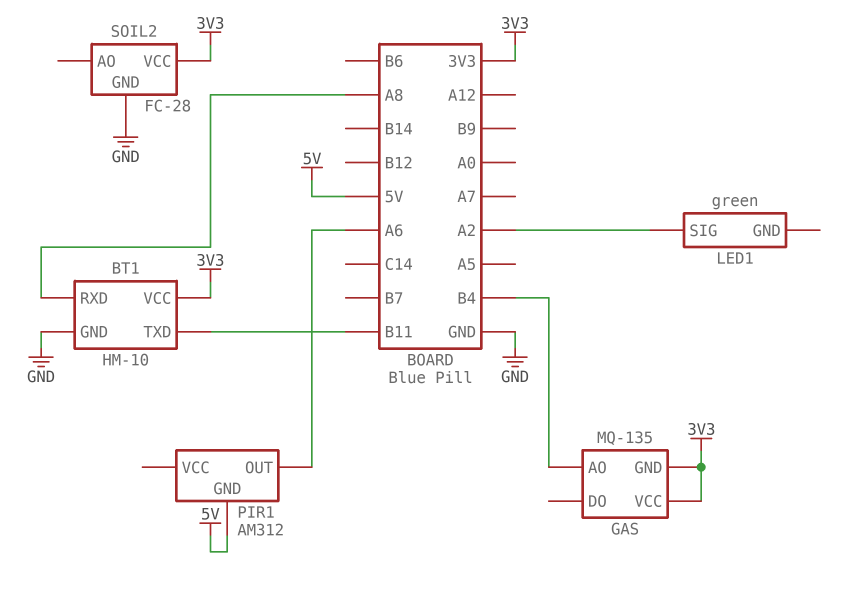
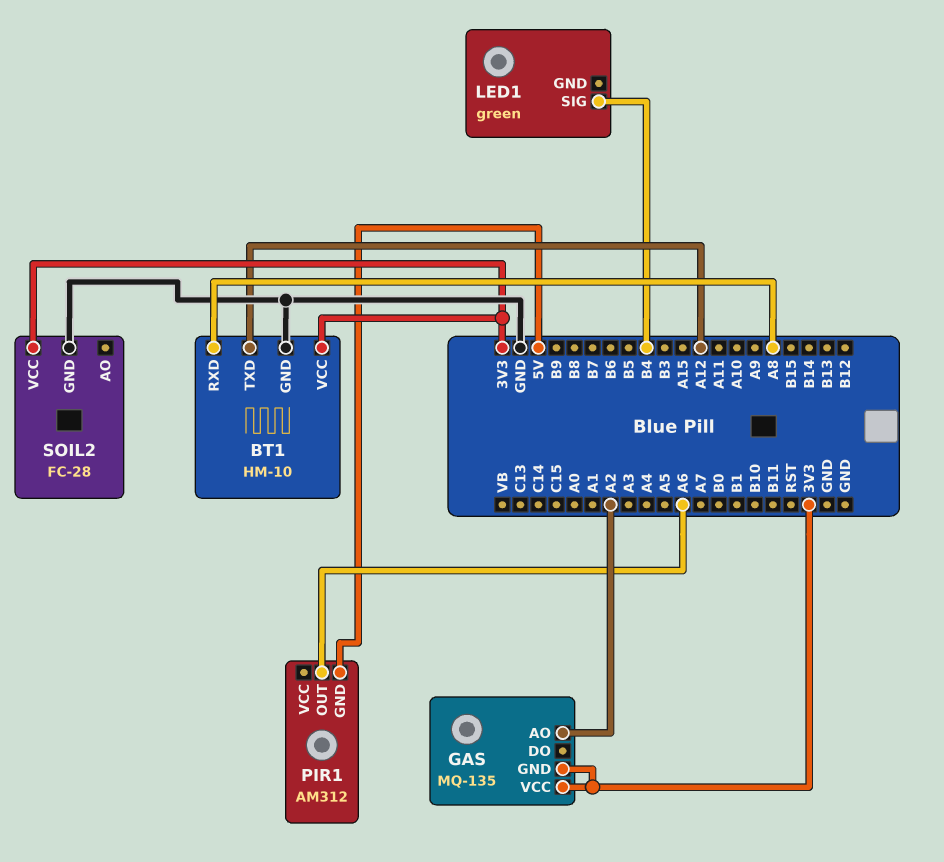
BT1 pin TXD: B11 -> A12
GAS pin AO: B4 -> A2
LED1 pin SIG: A2 -> B4

